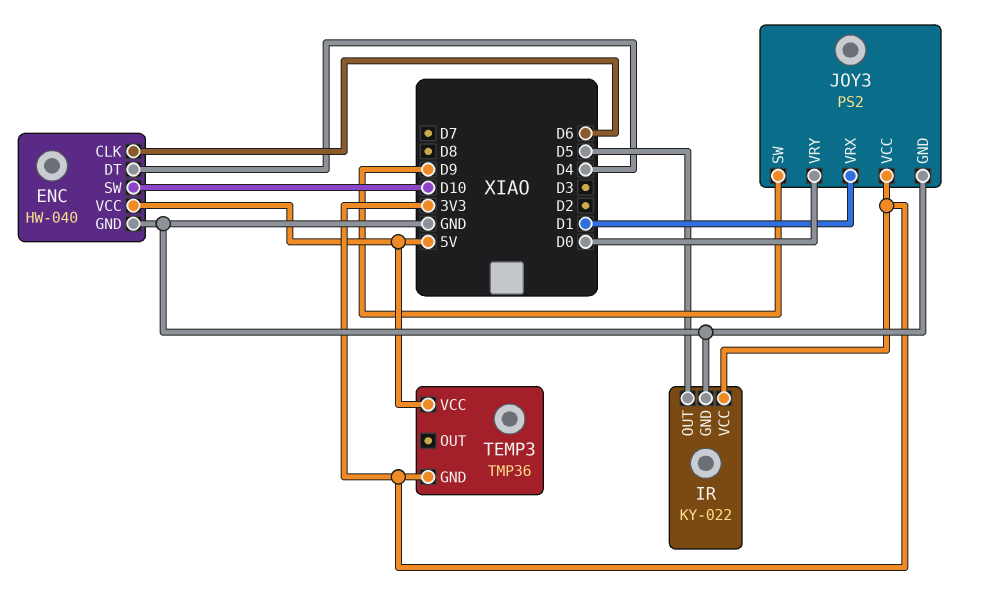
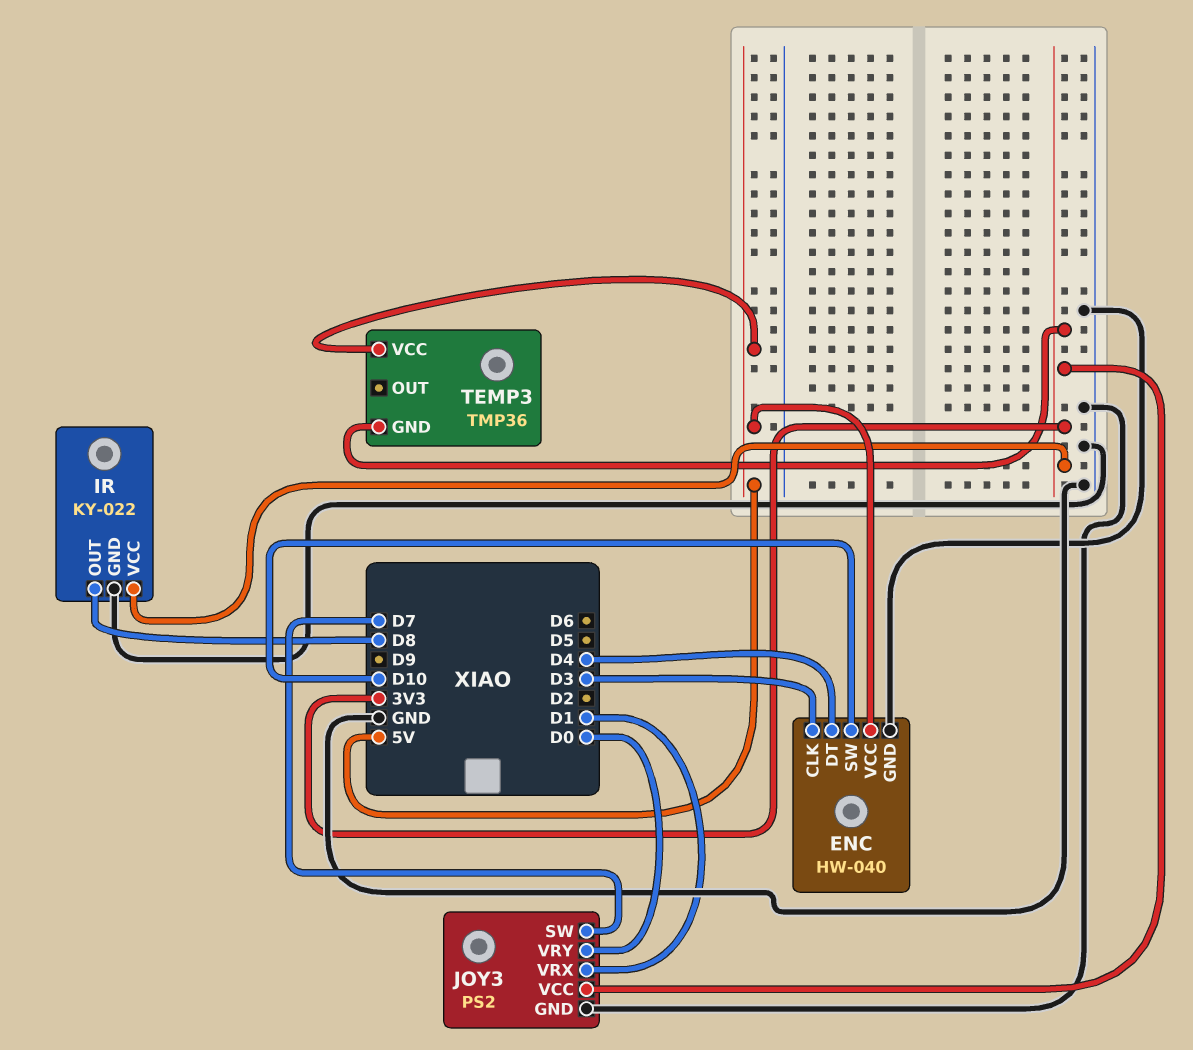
ENC pin CLK: D6 -> D3
IR pin OUT: D5 -> D8
JOY3 pin SW: D9 -> D7

